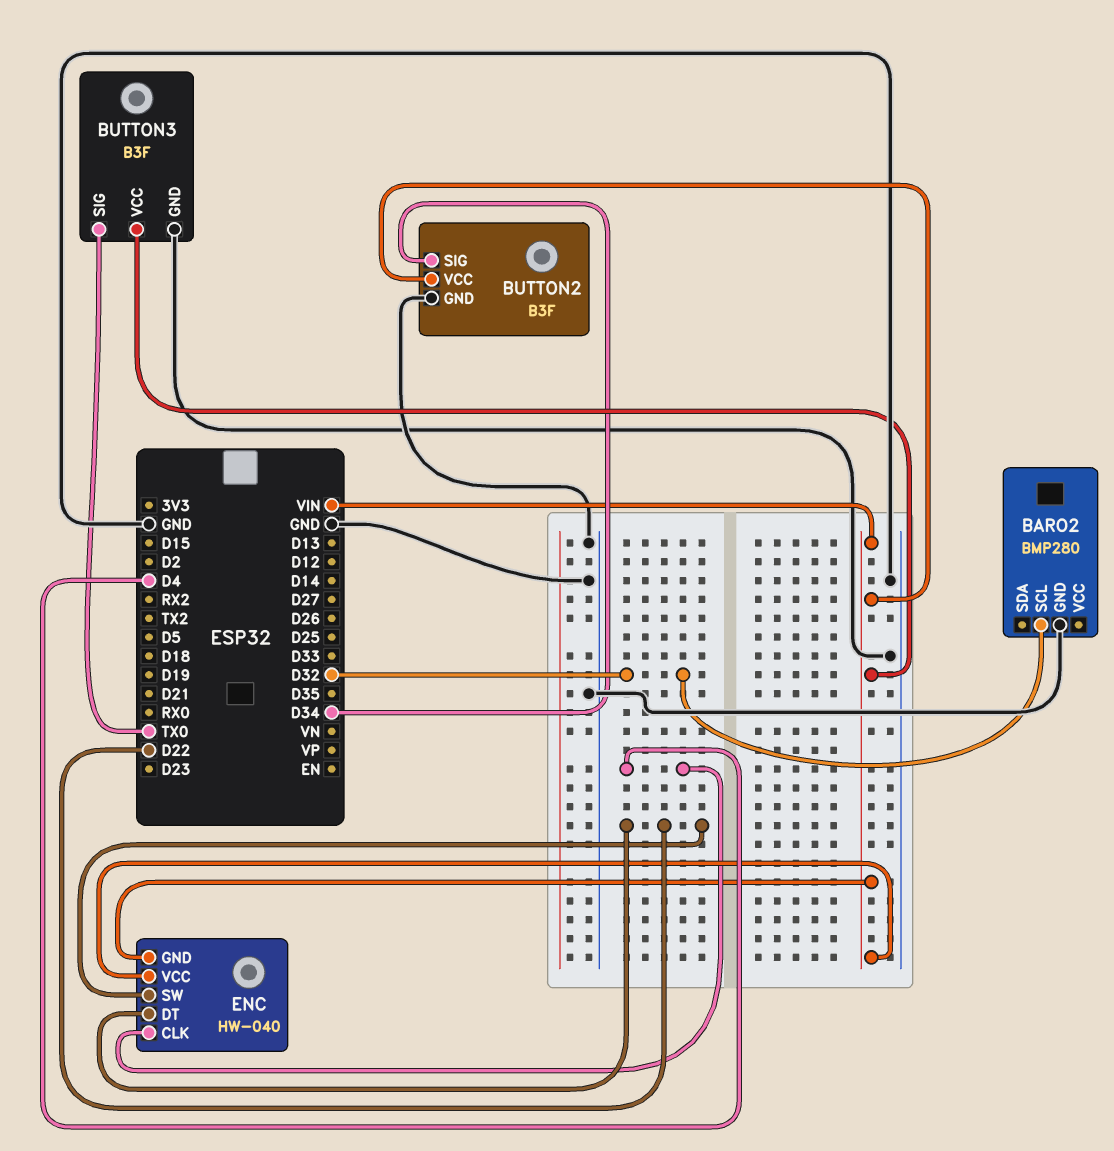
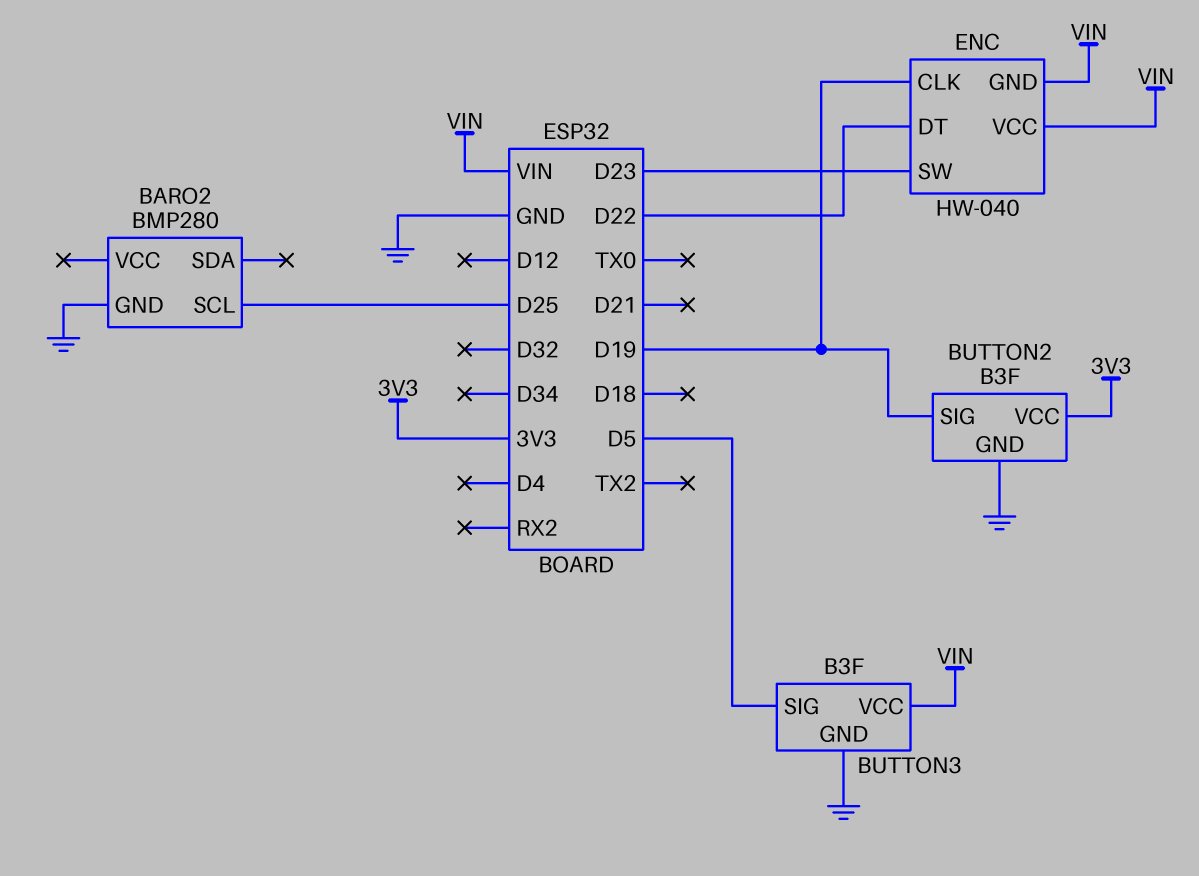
BARO2 pin SCL: D32 -> D25
BUTTON2 pin SIG: D34 -> D19
BUTTON2 pin VCC: VIN -> 3V3
BUTTON3 pin SIG: TX0 -> D5
ENC pin CLK: D4 -> D19
ENC pin SW: D22 -> D23

